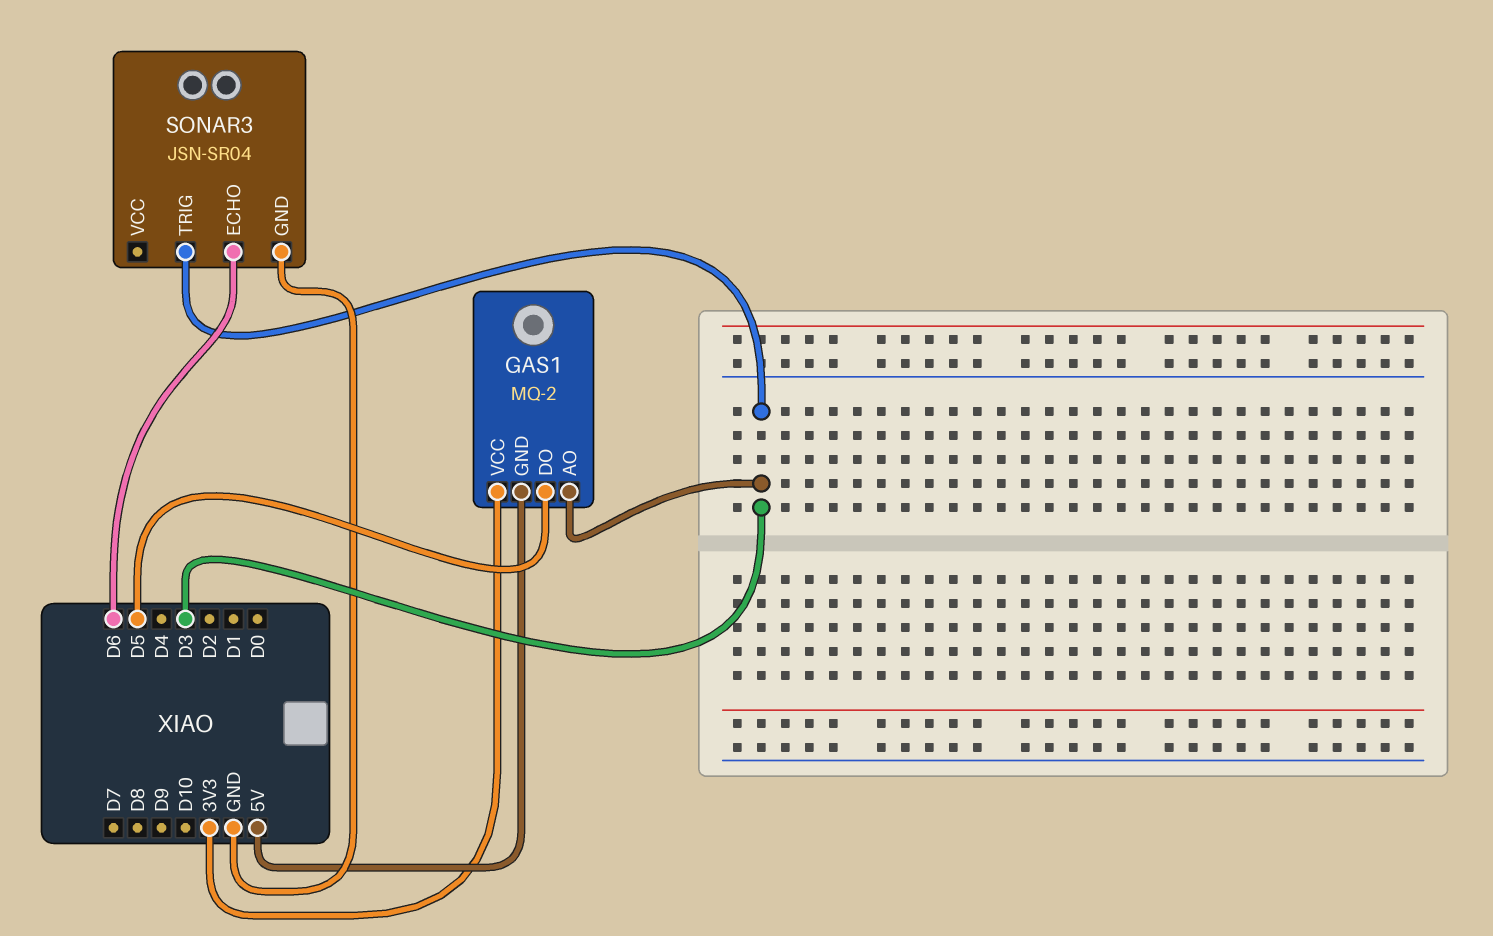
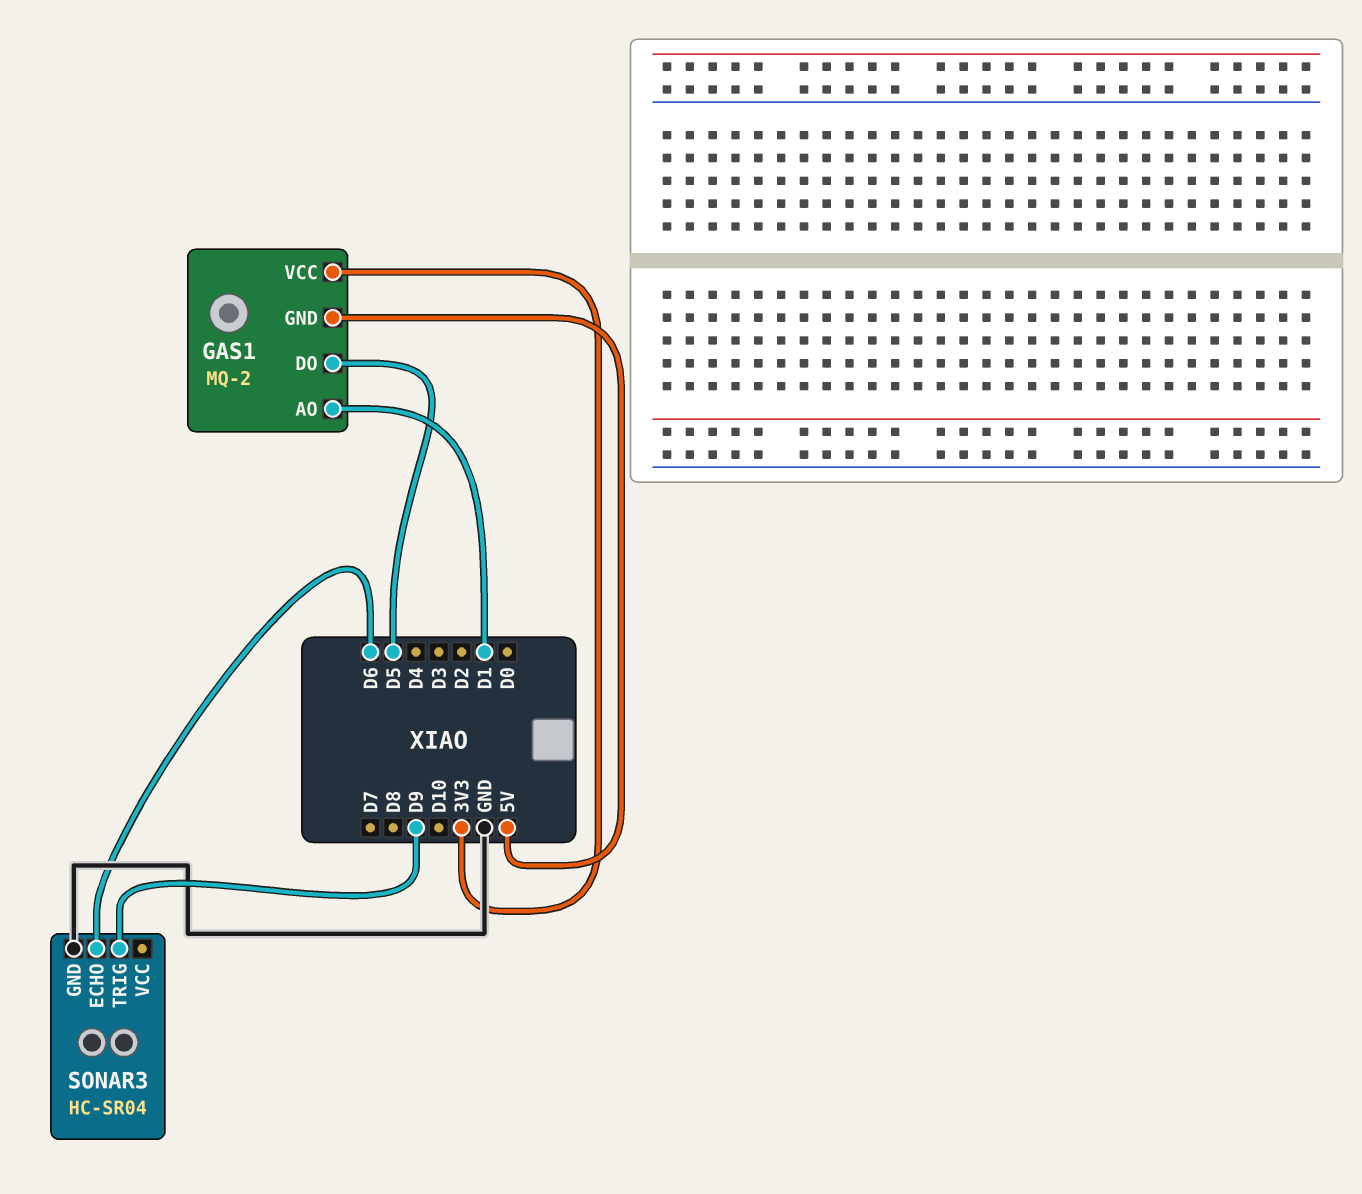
GAS1 pin AO: D3 -> D1
SONAR3: JSN-SR04 -> HC-SR04
SONAR3 pin TRIG: D3 -> D9

